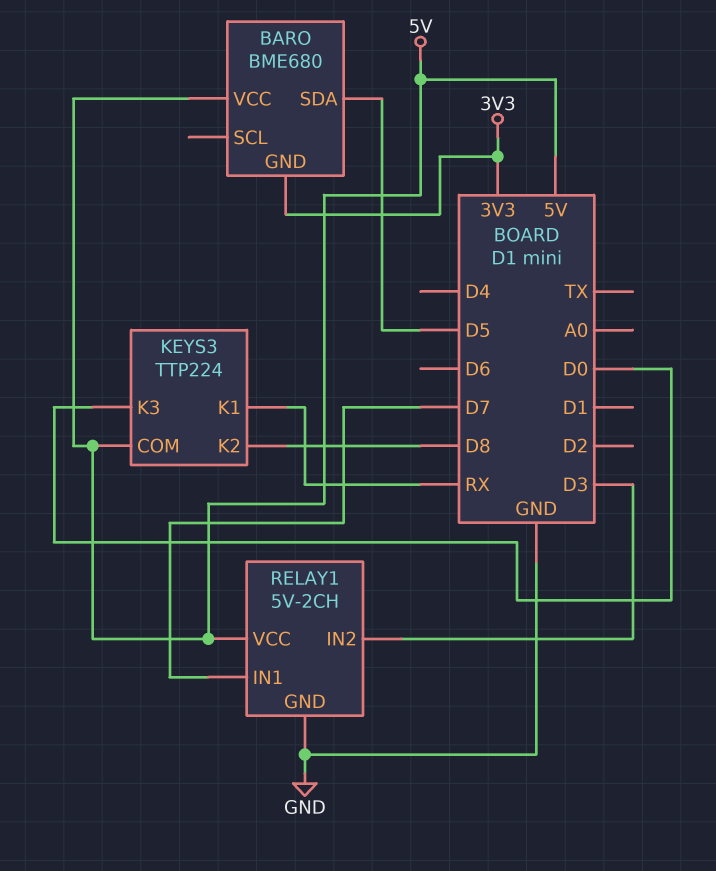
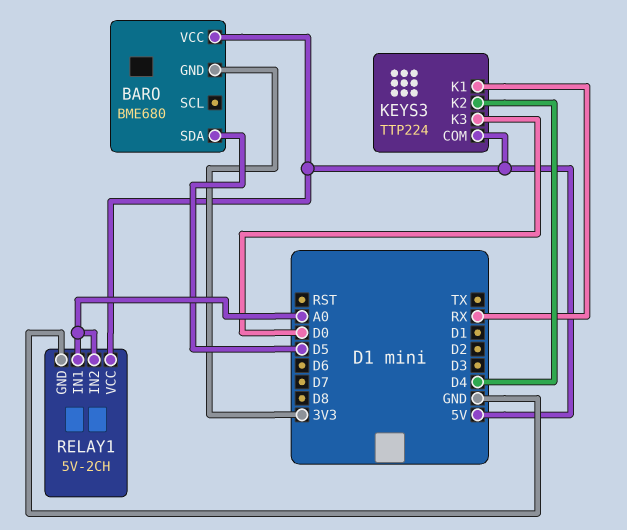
KEYS3 pin K2: D8 -> D4
RELAY1 pin IN1: D7 -> A0
RELAY1 pin IN2: D3 -> A0

